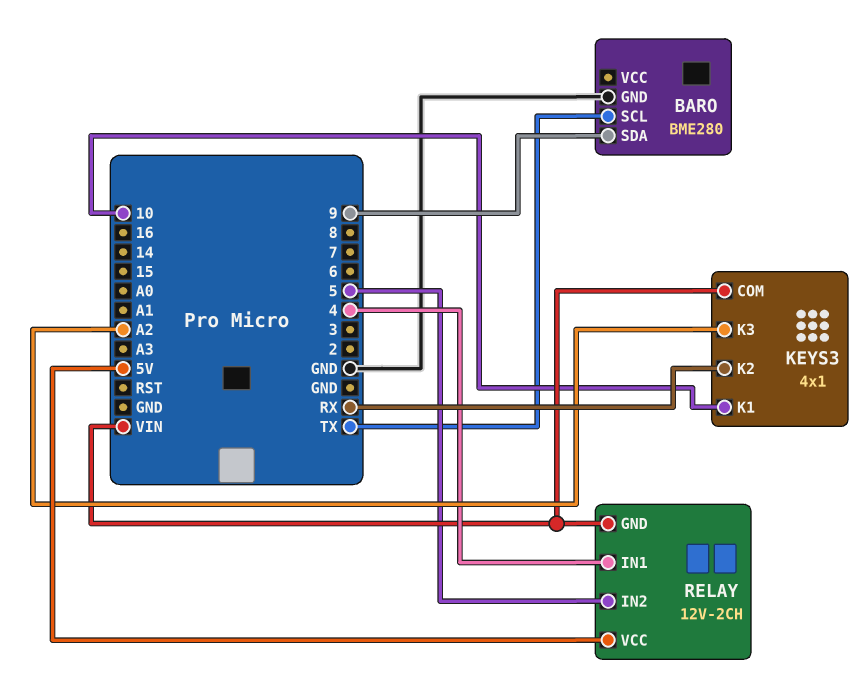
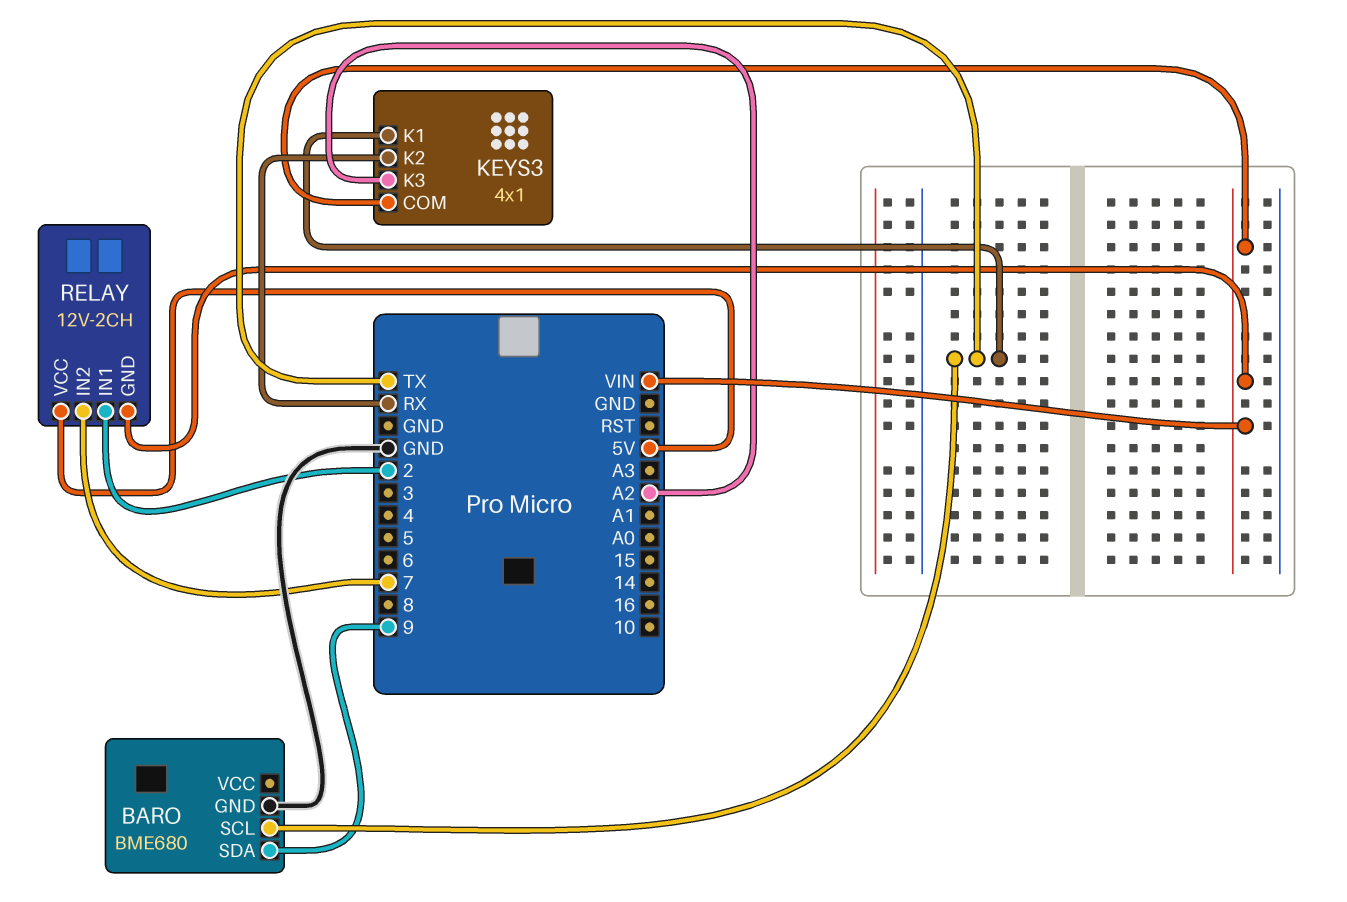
BARO: BME280 -> BME680
KEYS3 pin K1: 10 -> TX
RELAY pin IN1: 4 -> 2
RELAY pin IN2: 5 -> 7

